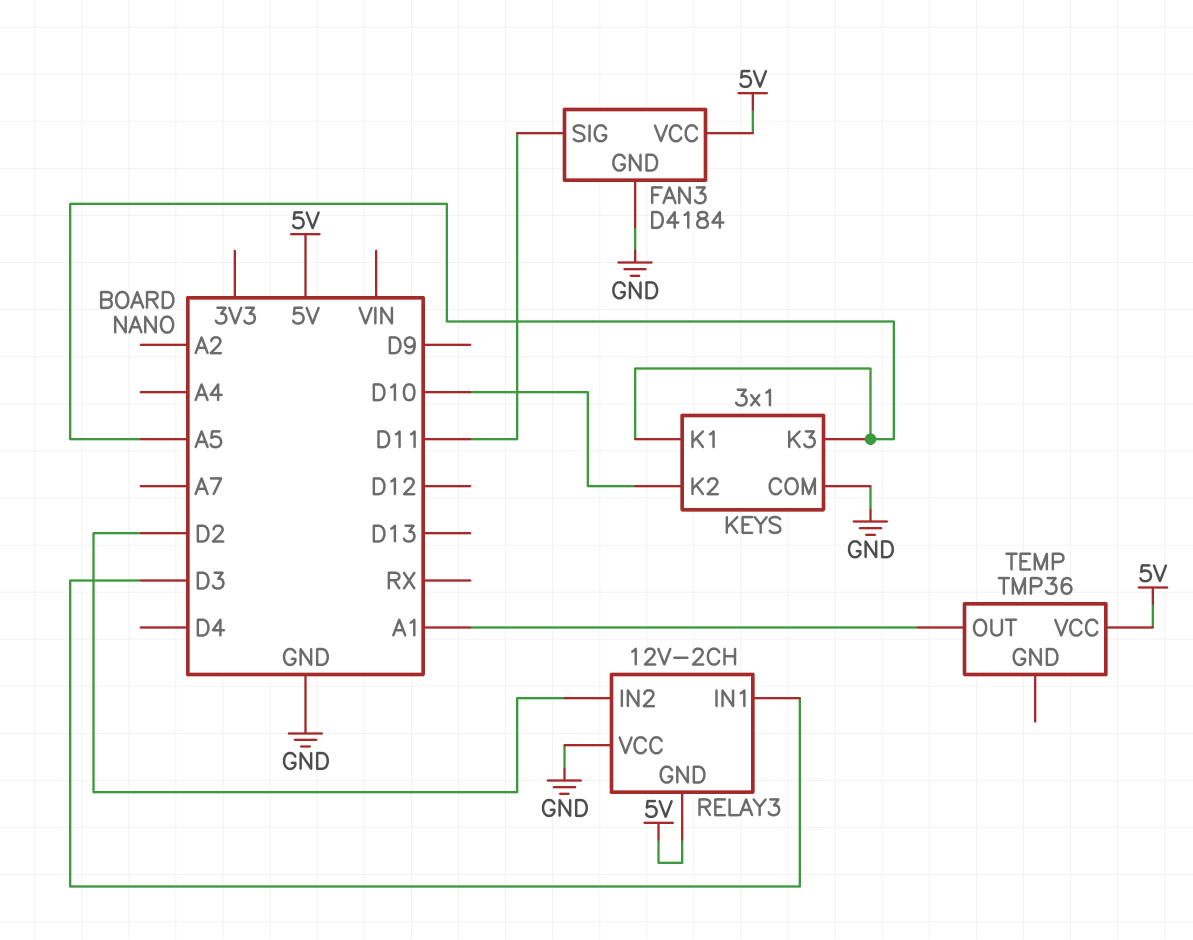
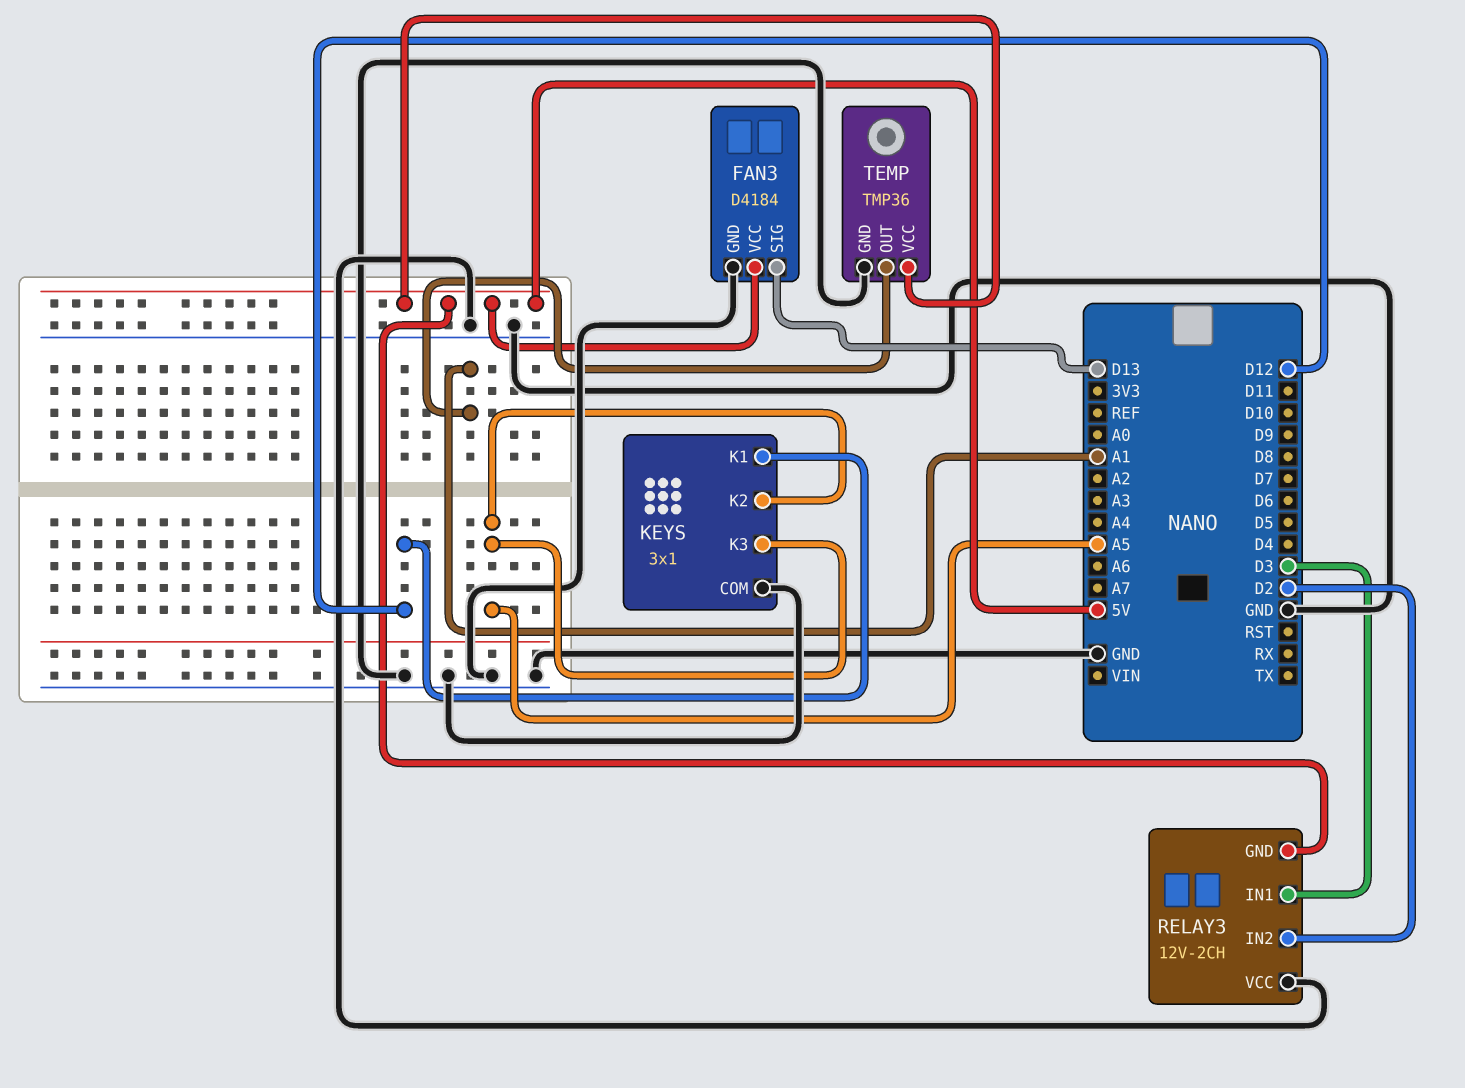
FAN3 pin SIG: D11 -> D13
KEYS pin K1: A5 -> D12
KEYS pin K2: D10 -> A5
TEMP pin GND: none -> GND

